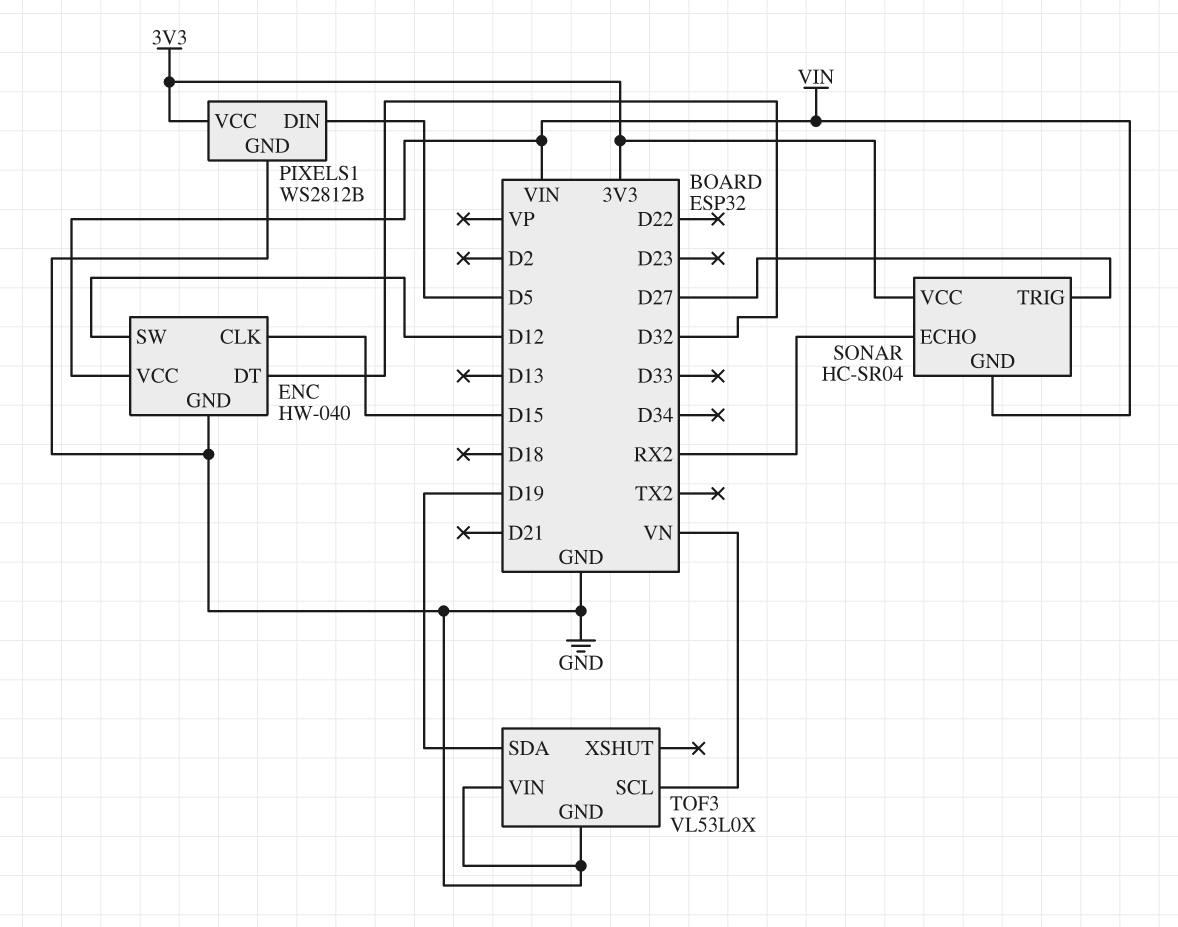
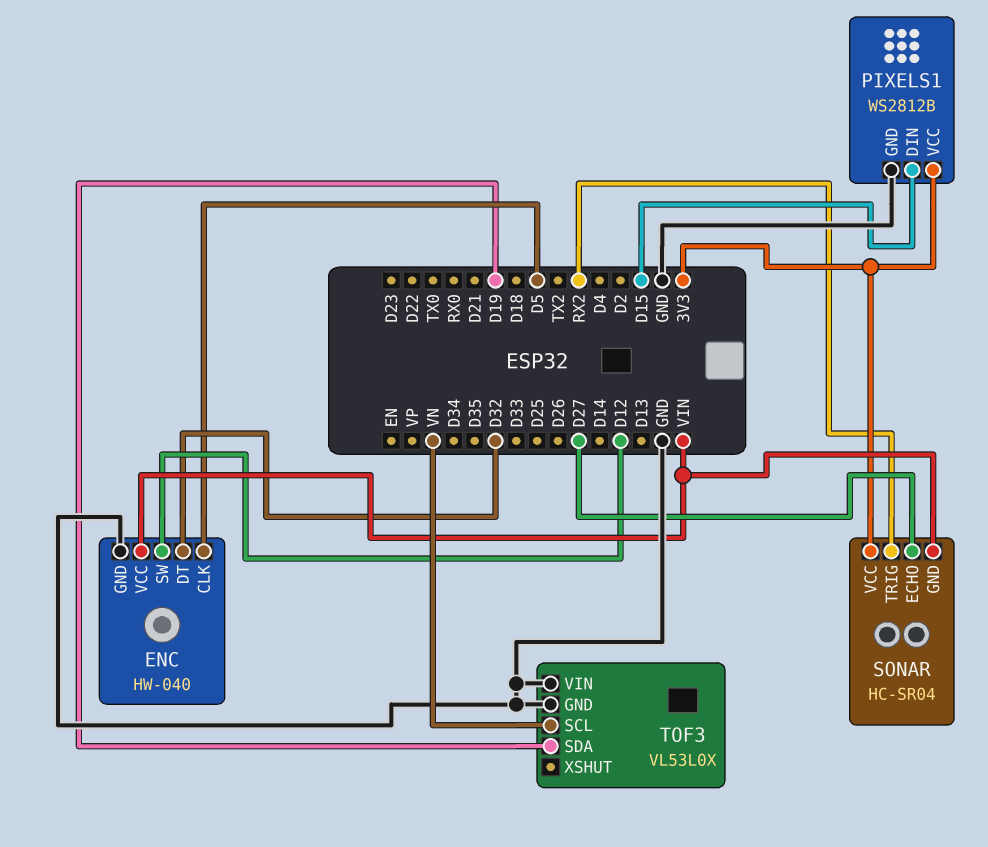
ENC pin CLK: D15 -> D5
PIXELS1 pin DIN: D5 -> D15
SONAR pin ECHO: RX2 -> D27
SONAR pin TRIG: D27 -> RX2

